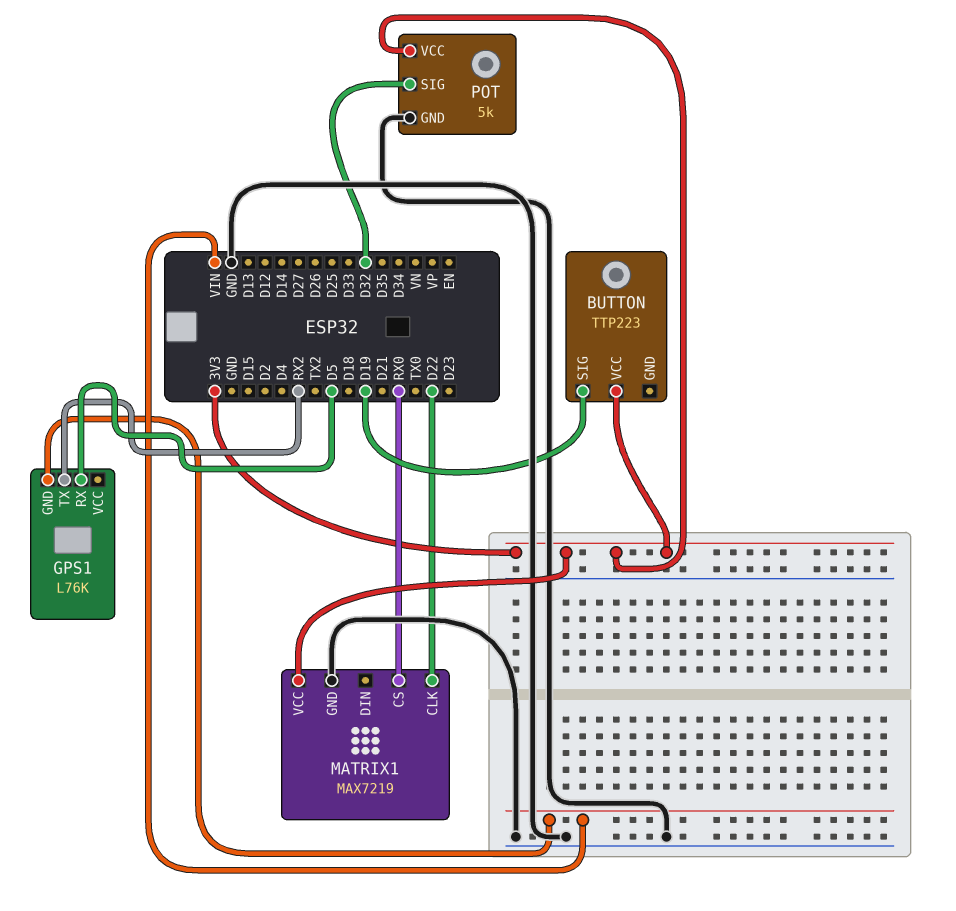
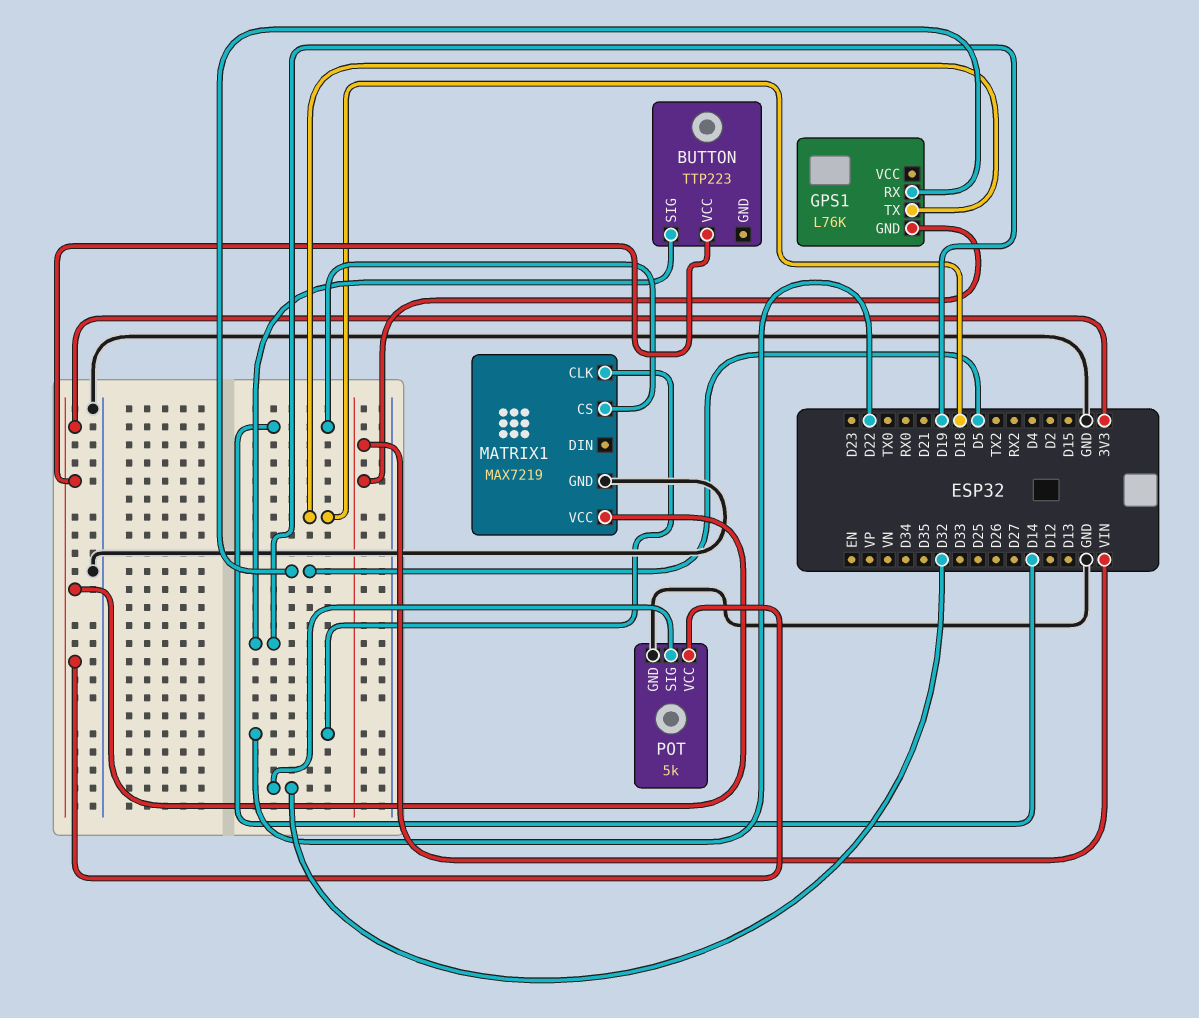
GPS1 pin TX: RX2 -> D18
MATRIX1 pin CS: RX0 -> D14

